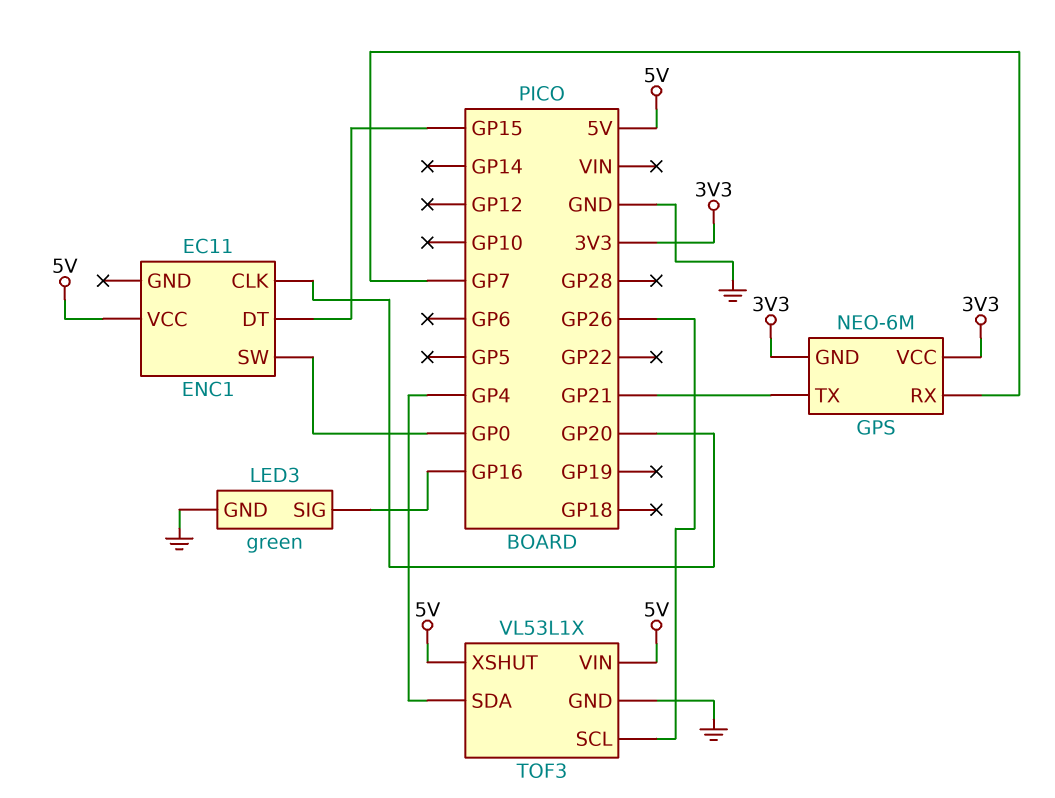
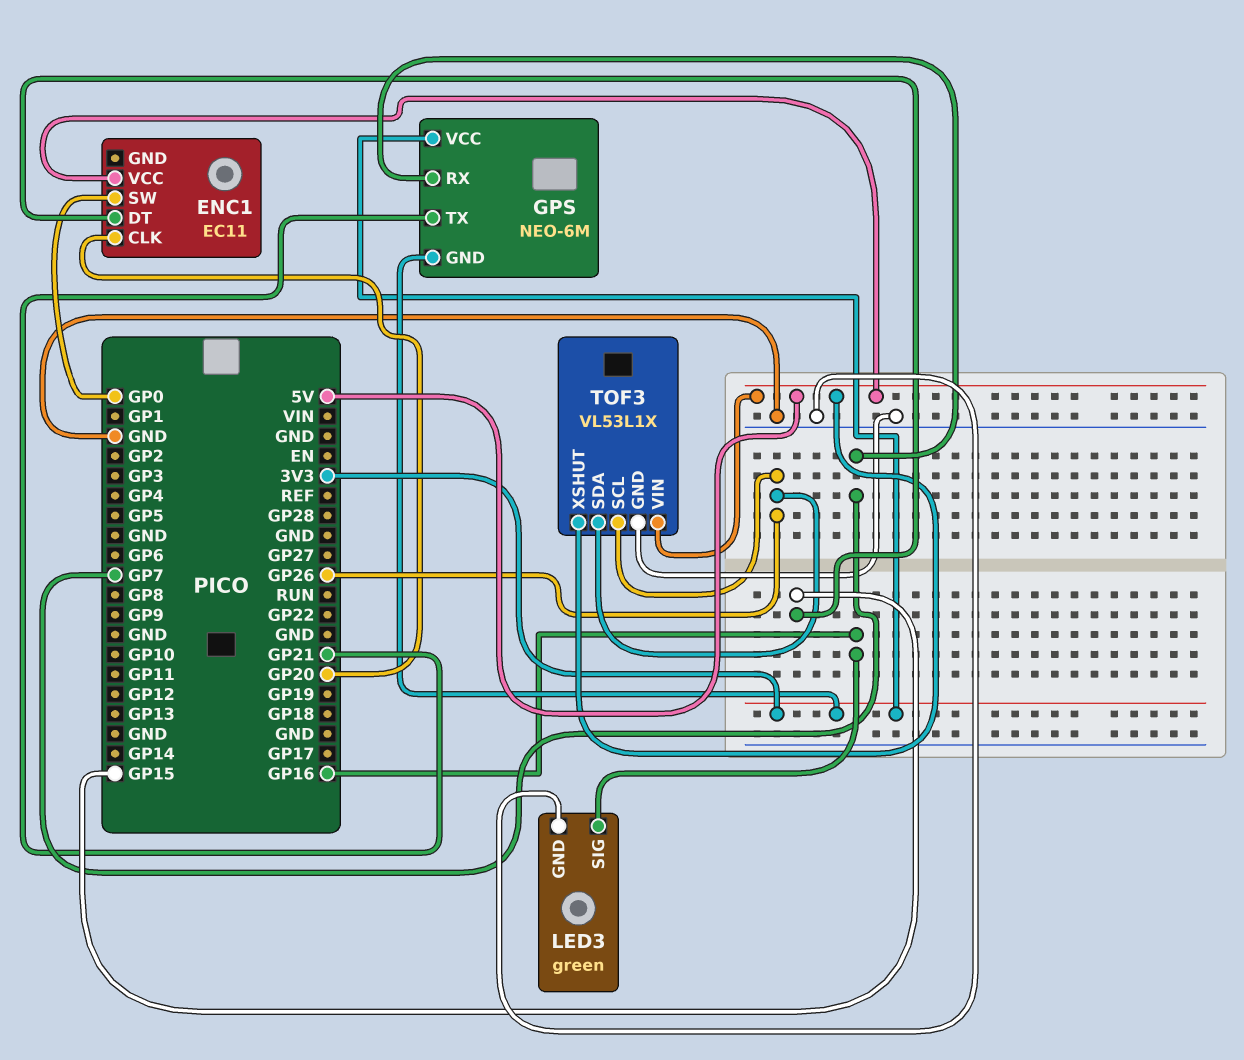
TOF3 pin SDA: GP4 -> GP26

